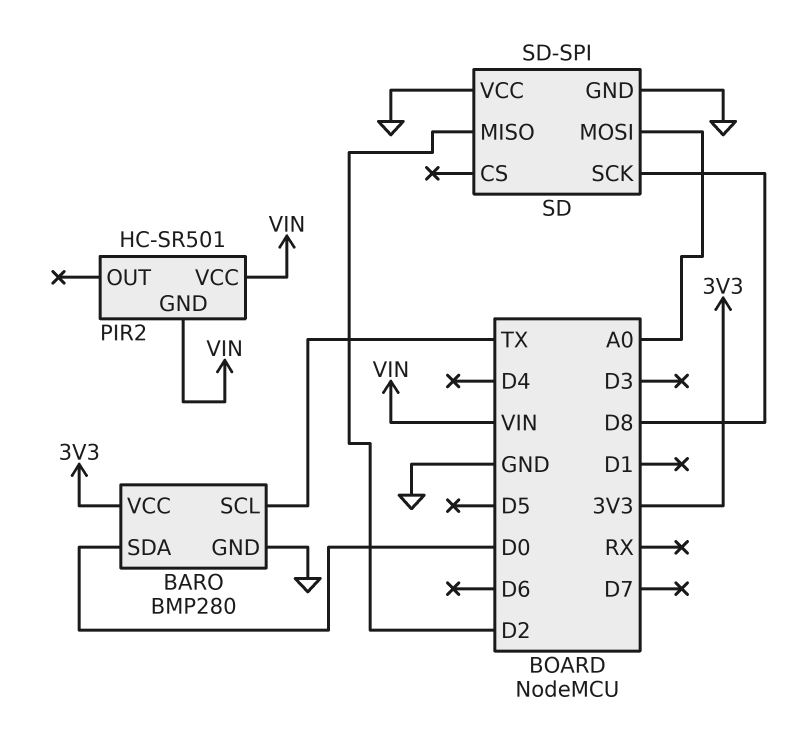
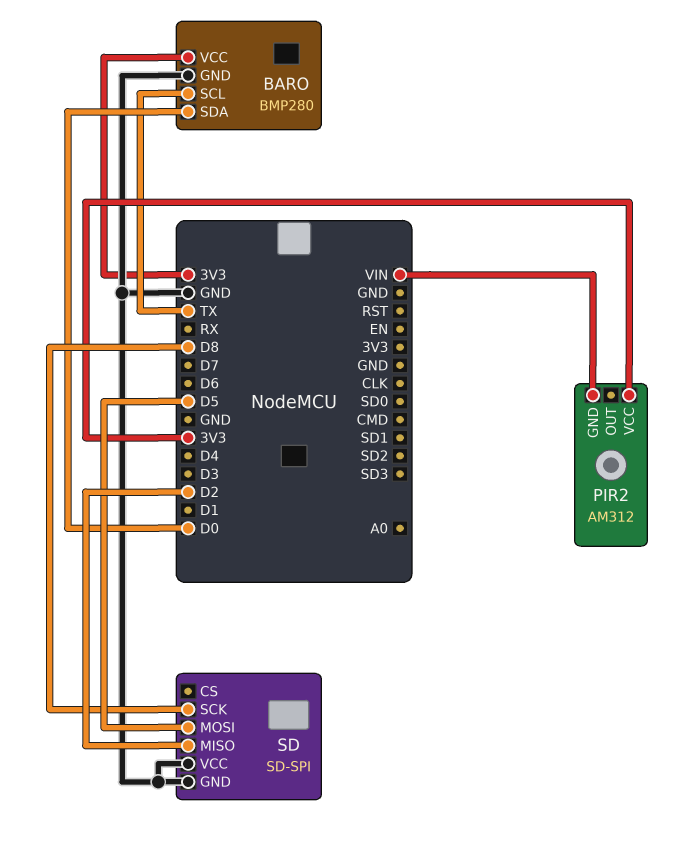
PIR2: HC-SR501 -> AM312
PIR2 pin VCC: VIN -> 3V3
SD pin MOSI: A0 -> D5

